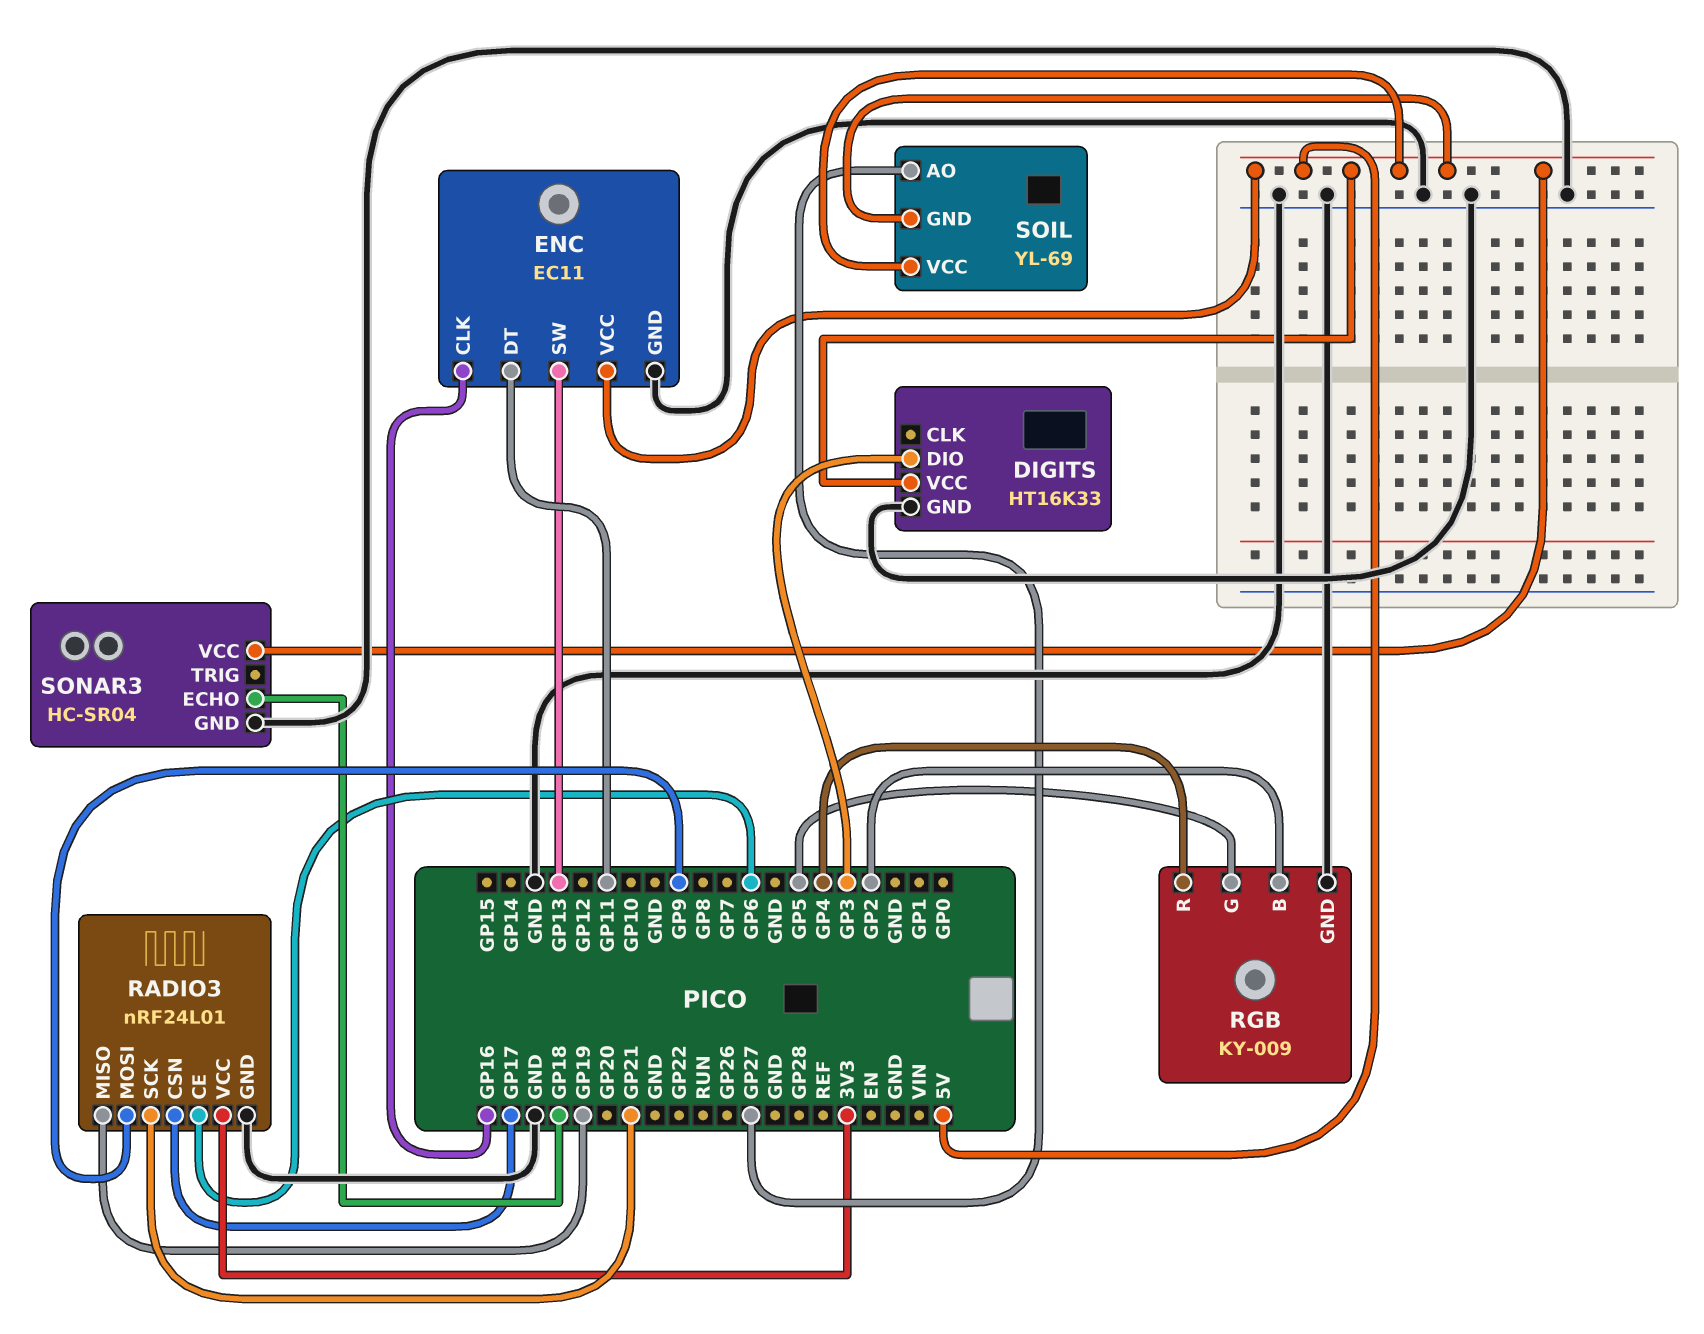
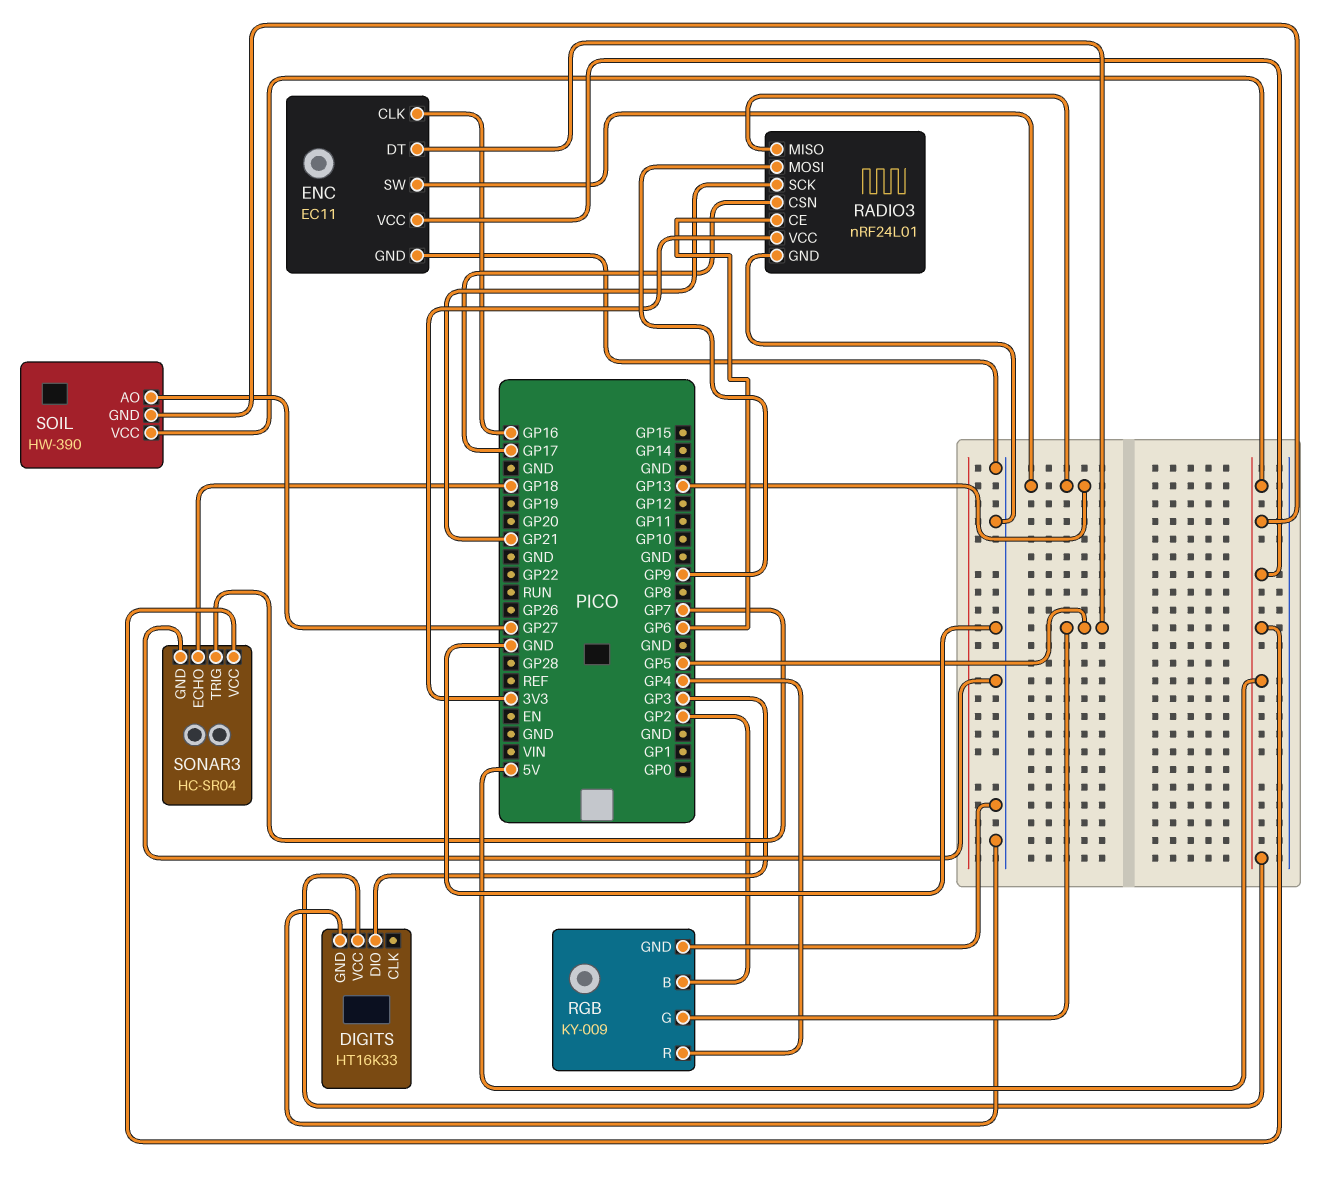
ENC pin DT: GP11 -> GP5
RADIO3 pin MISO: GP19 -> GP13
SOIL: YL-69 -> HW-390
SONAR3 pin TRIG: none -> GP7

